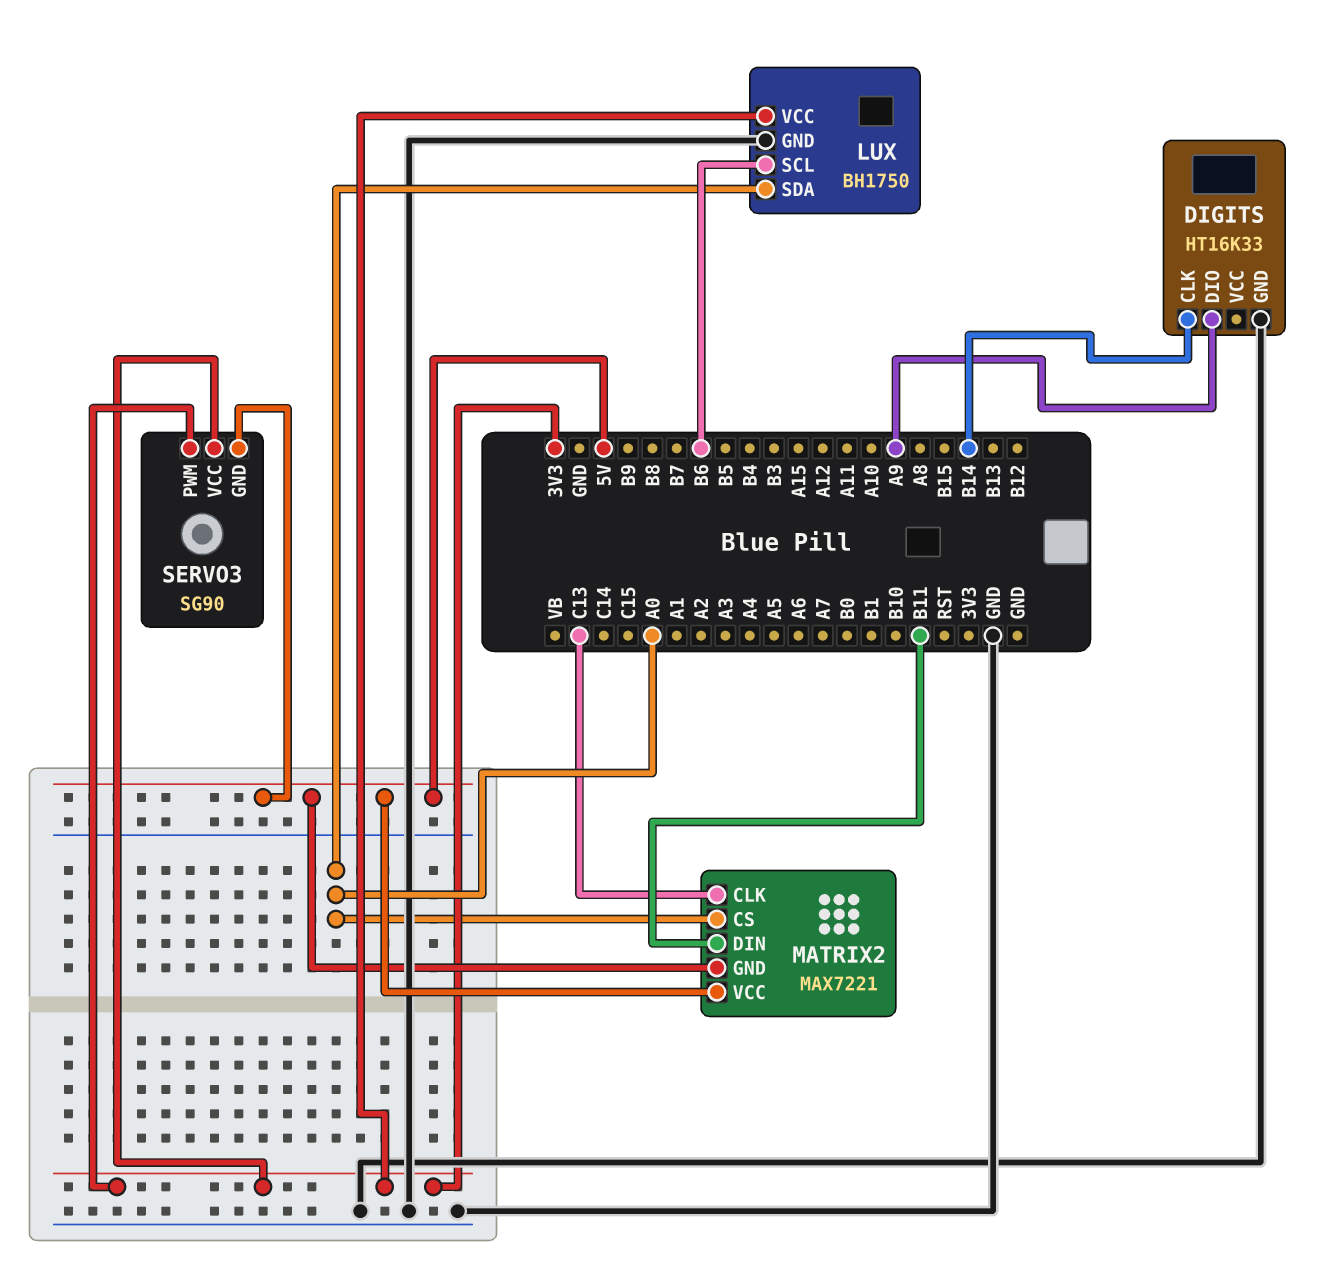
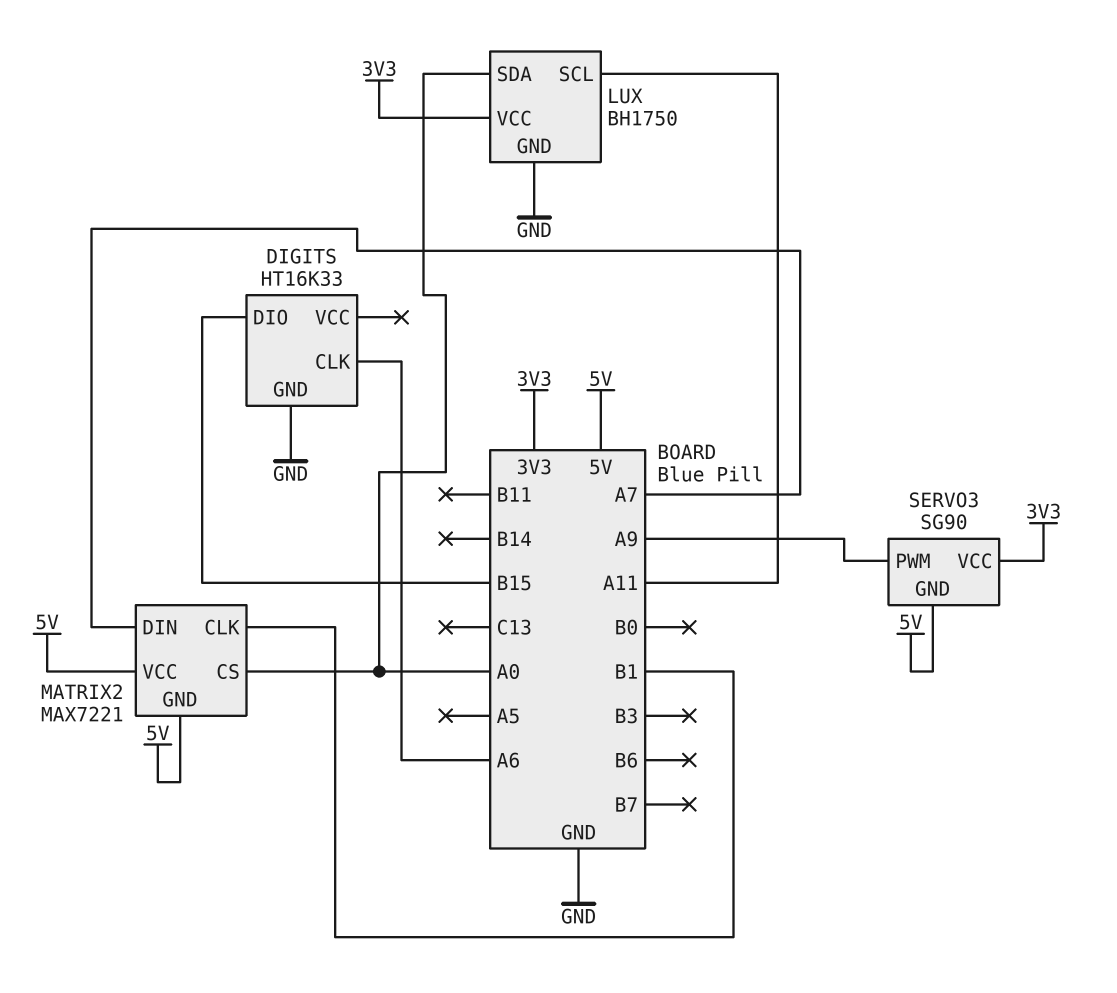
DIGITS pin CLK: B14 -> A6
DIGITS pin DIO: A9 -> B15
LUX pin SCL: B6 -> A11
MATRIX2 pin CLK: C13 -> B1
MATRIX2 pin DIN: B11 -> A7
SERVO3 pin PWM: 3V3 -> A9

